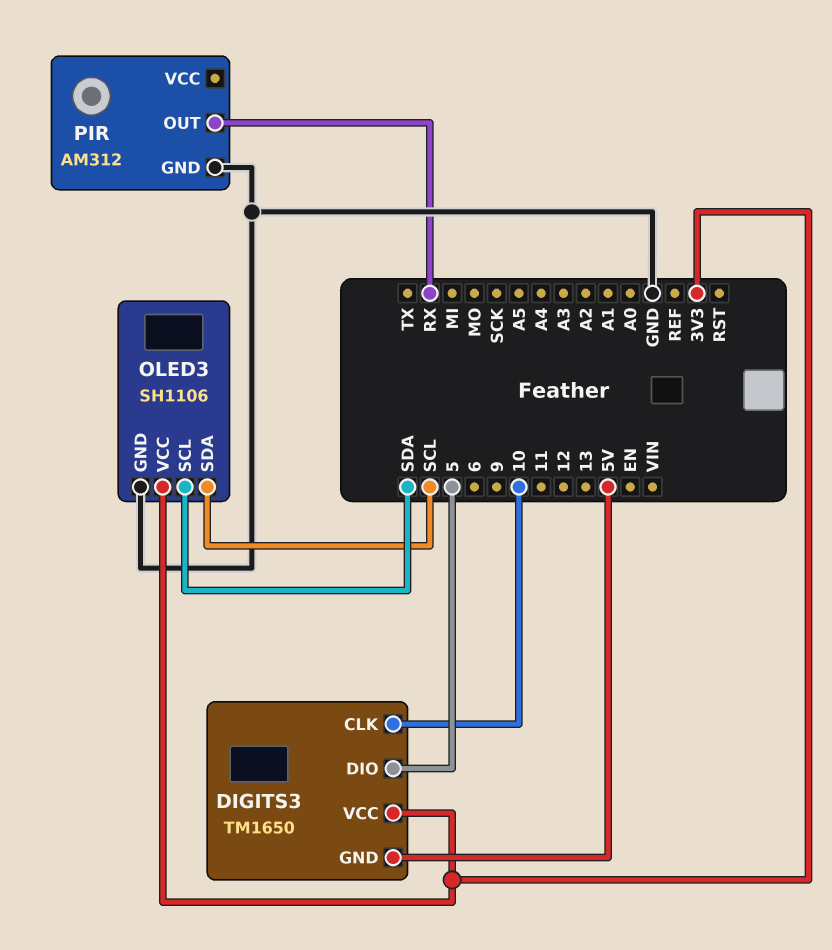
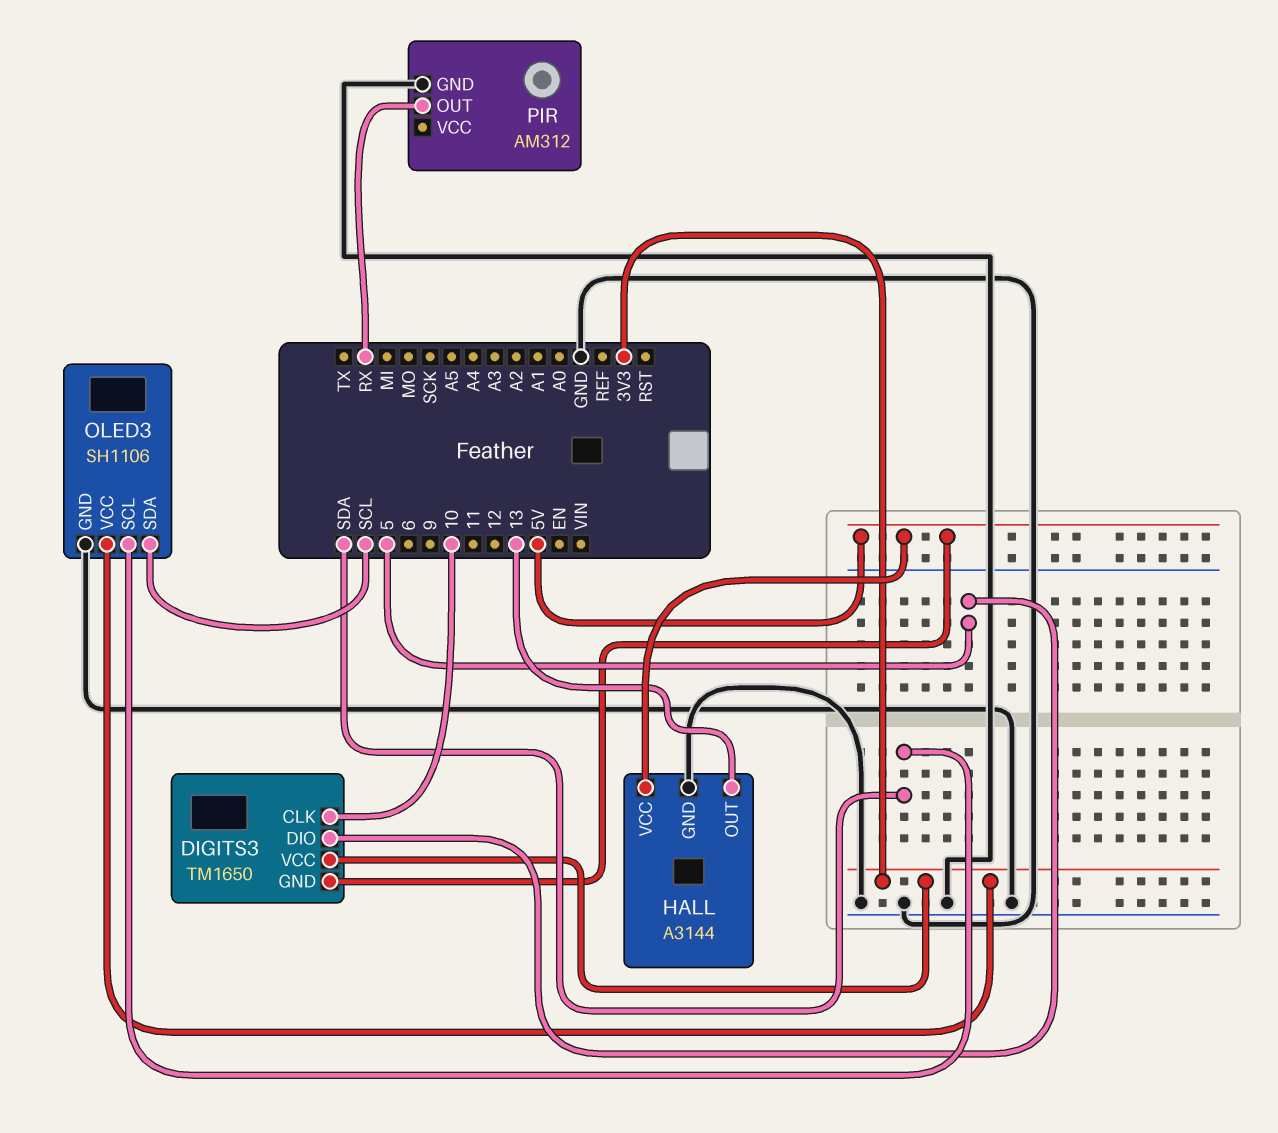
HALL: none -> A3144
HALL pin GND: none -> GND
HALL pin OUT: none -> 13
HALL pin VCC: none -> 5V

